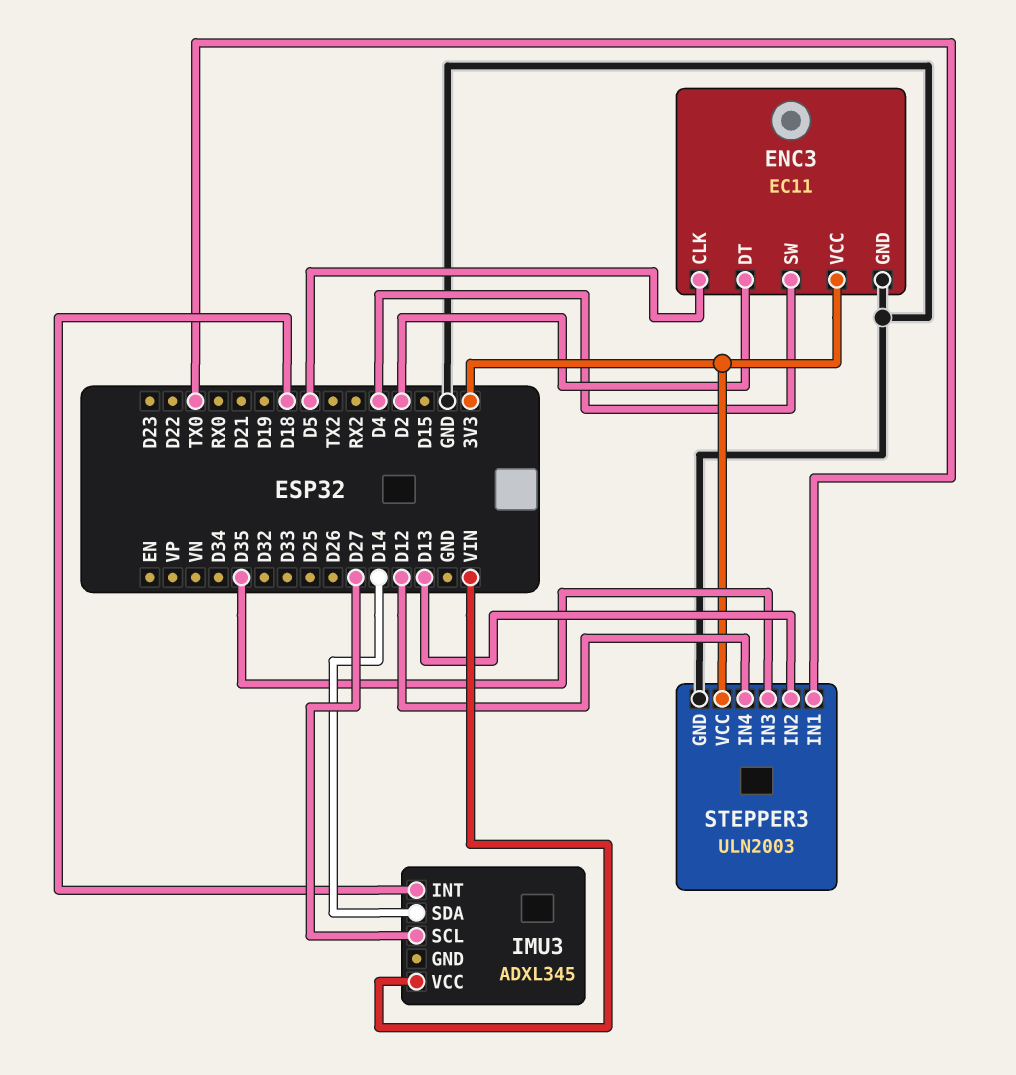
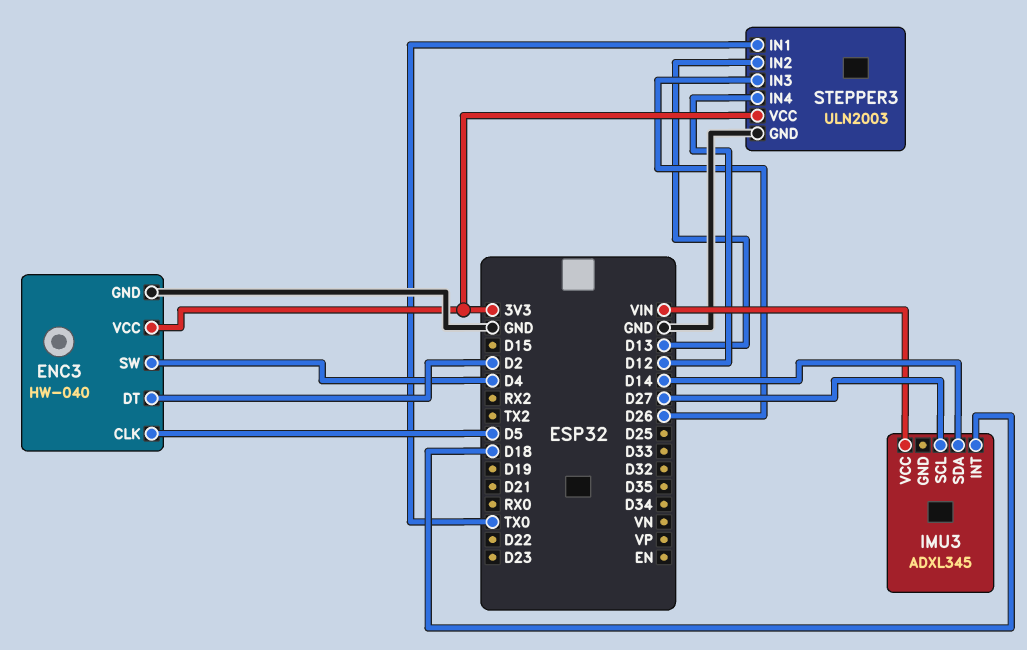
ENC3: EC11 -> HW-040
STEPPER3 pin IN3: D35 -> D26

